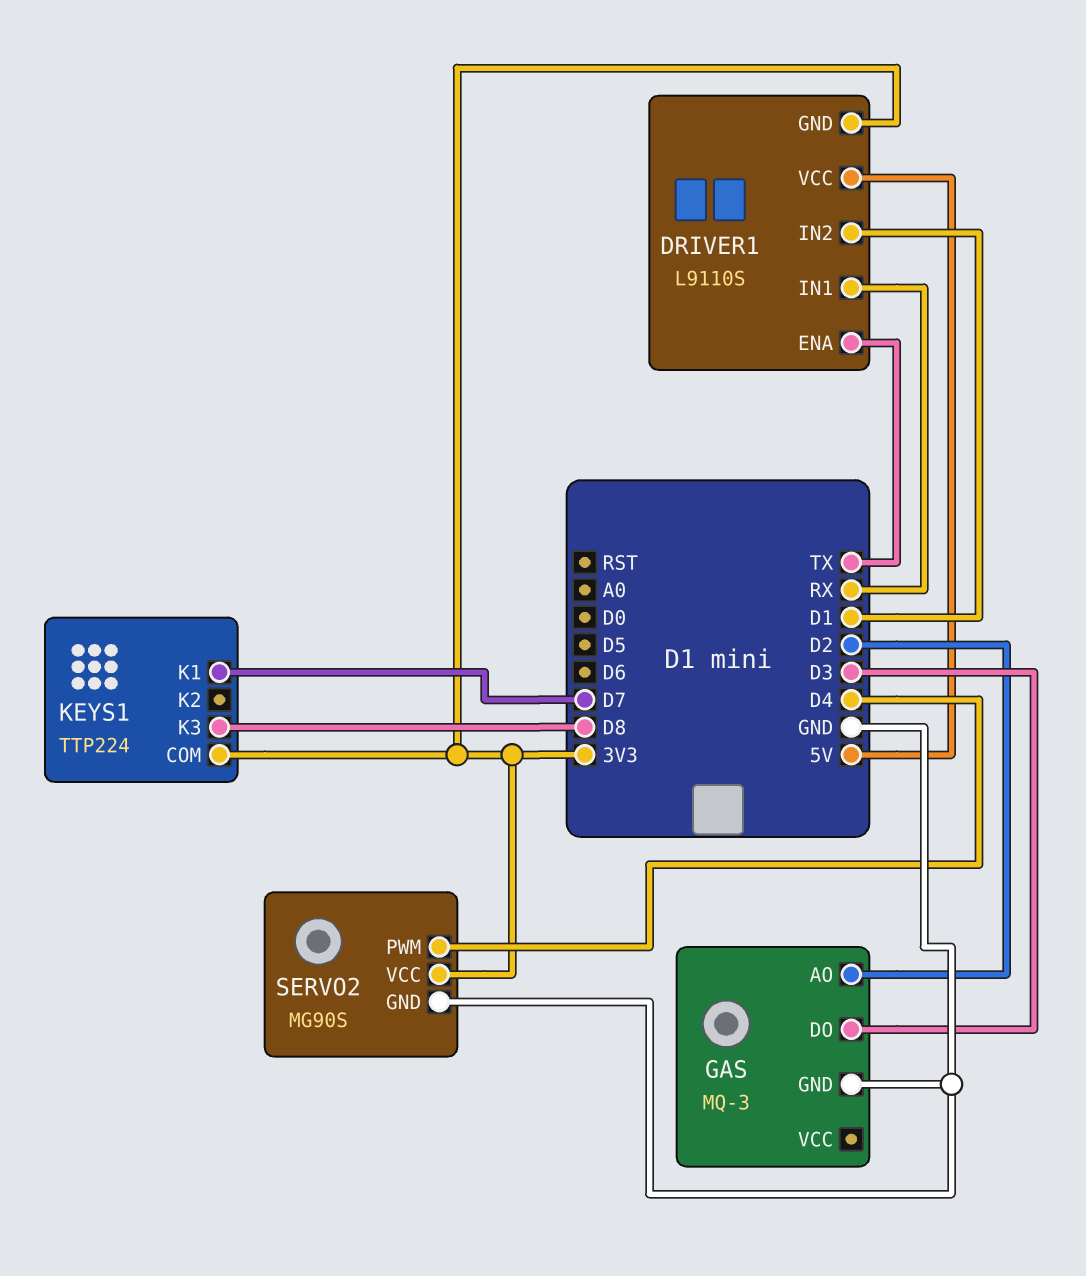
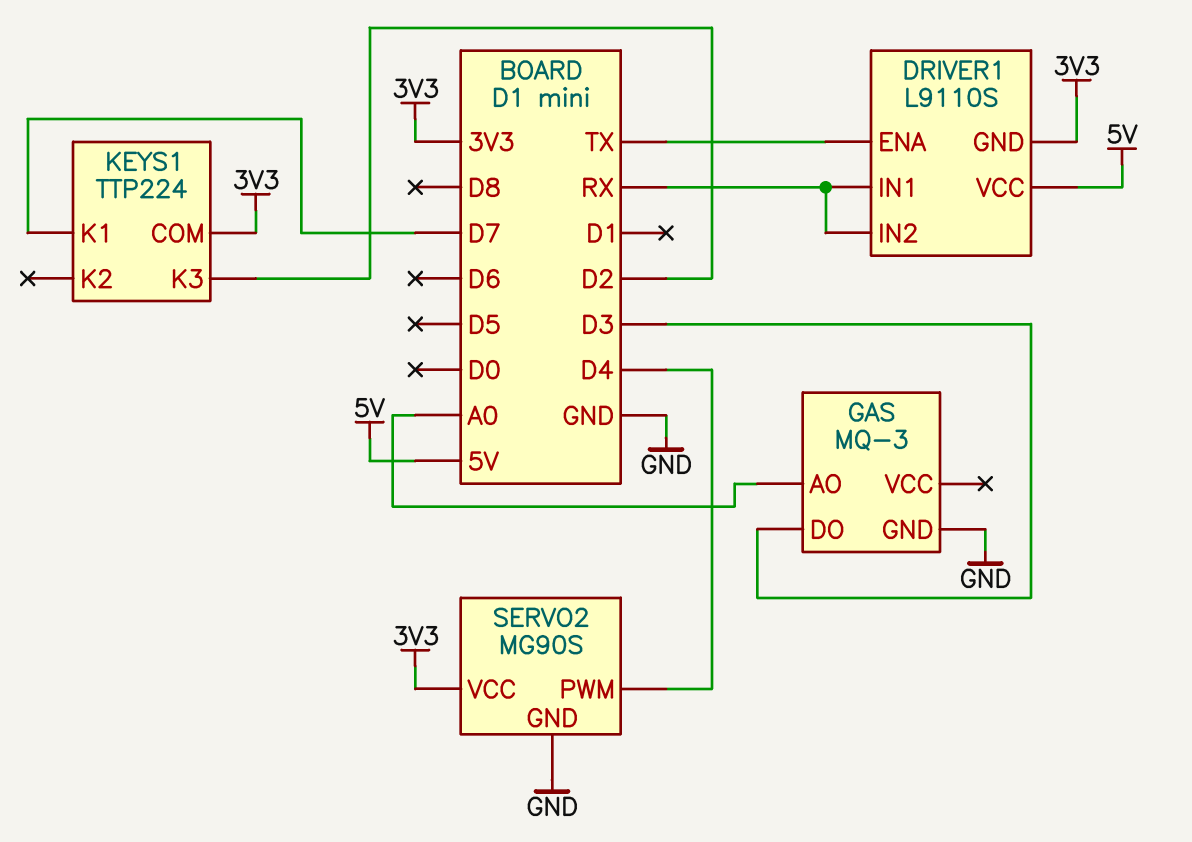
DRIVER1 pin IN2: D1 -> RX
GAS pin AO: D2 -> A0
KEYS1 pin K3: D8 -> D2

